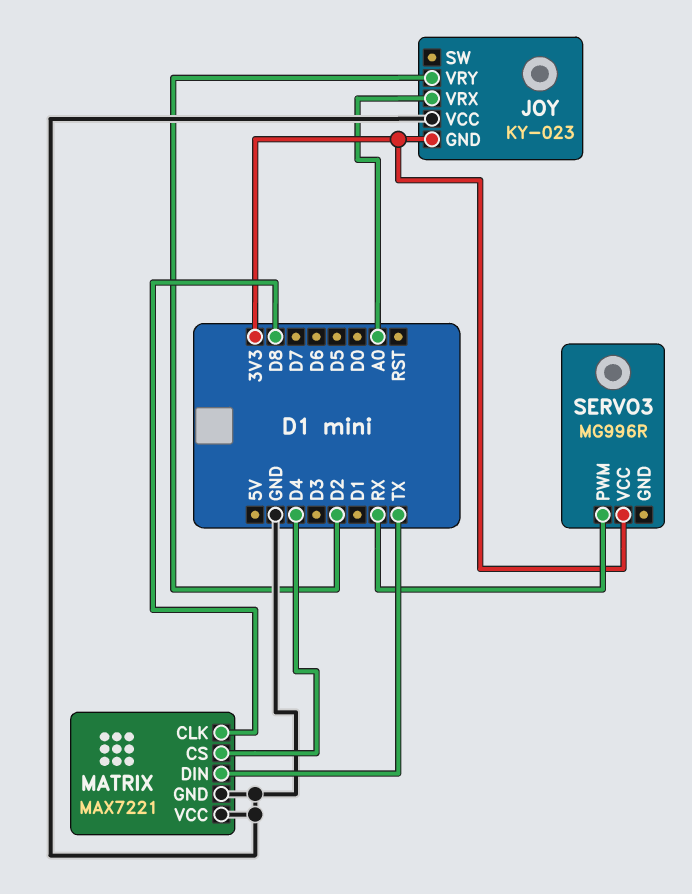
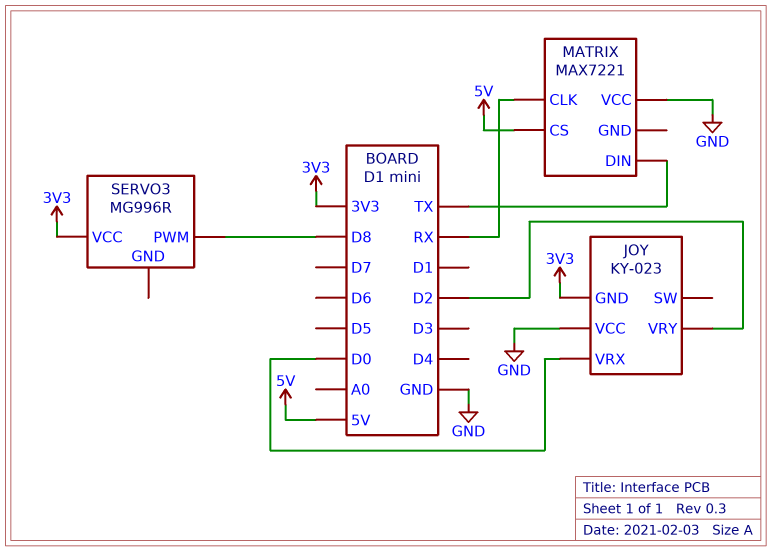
JOY pin VRX: A0 -> D0
MATRIX pin CLK: D8 -> RX
MATRIX pin CS: D4 -> 5V
MATRIX pin GND: GND -> none
SERVO3 pin PWM: RX -> D8

